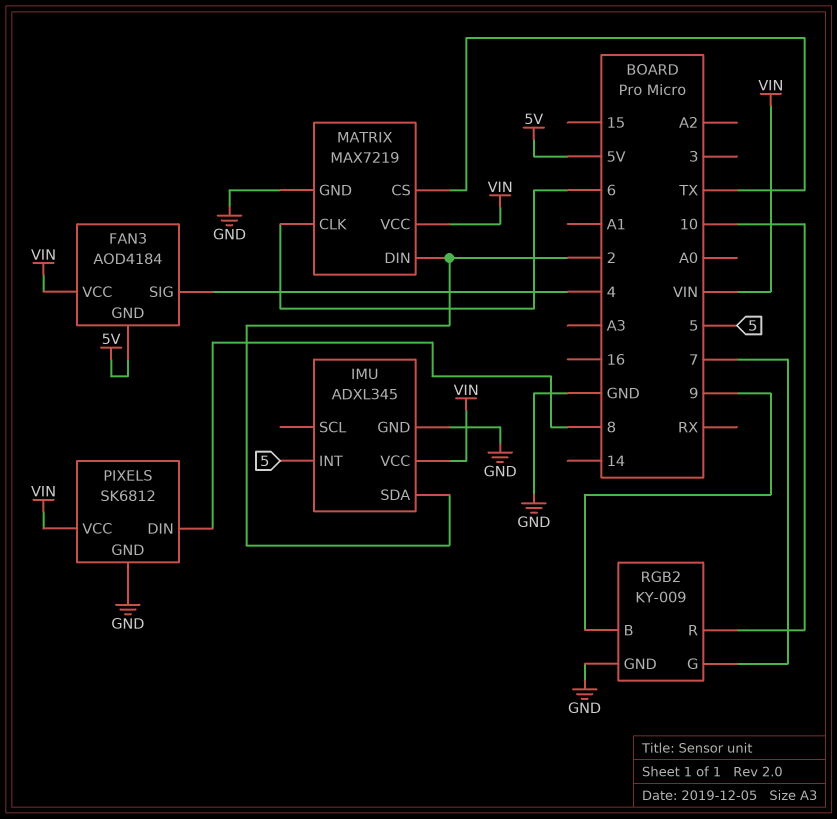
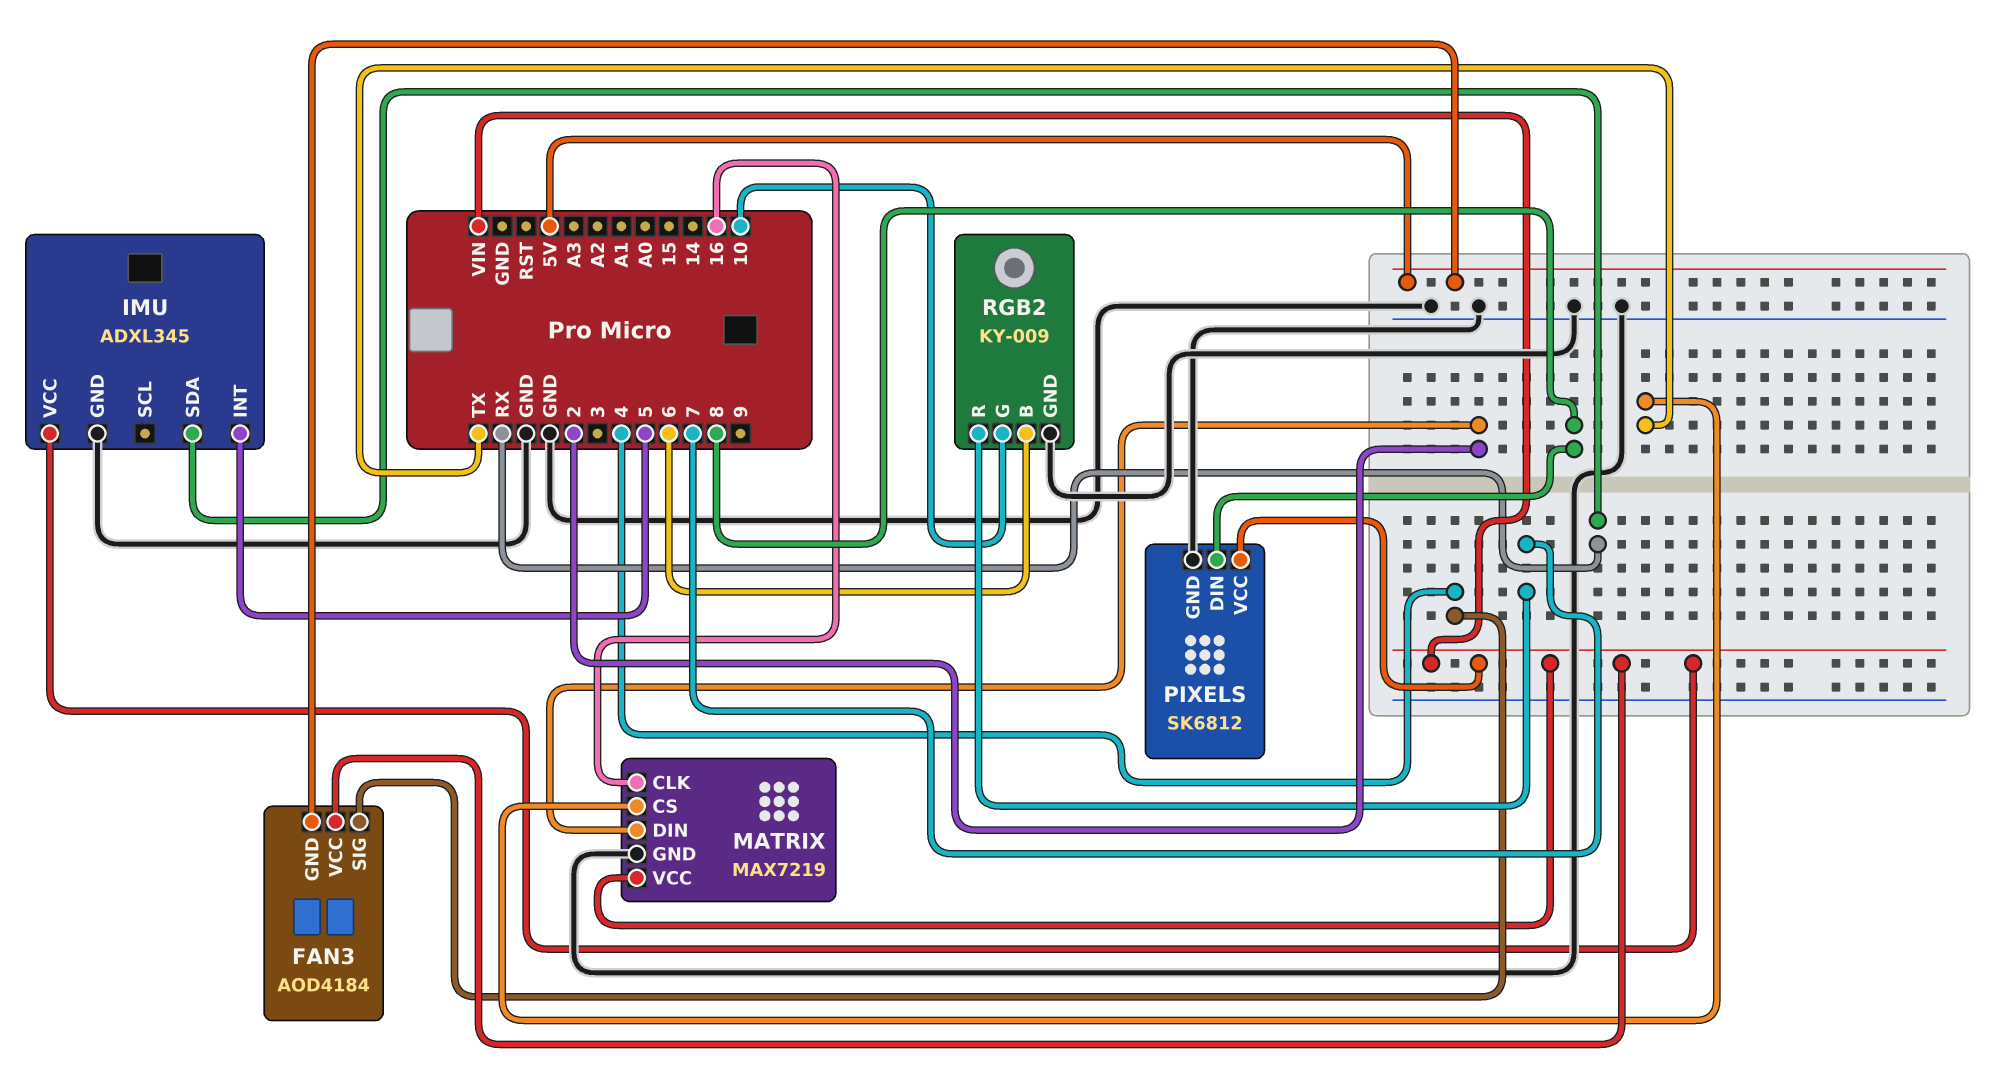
IMU pin SDA: 2 -> RX
MATRIX pin CLK: 6 -> 16
RGB2 pin B: 9 -> 6
RGB2 pin G: 7 -> 10
RGB2 pin R: 10 -> 7

